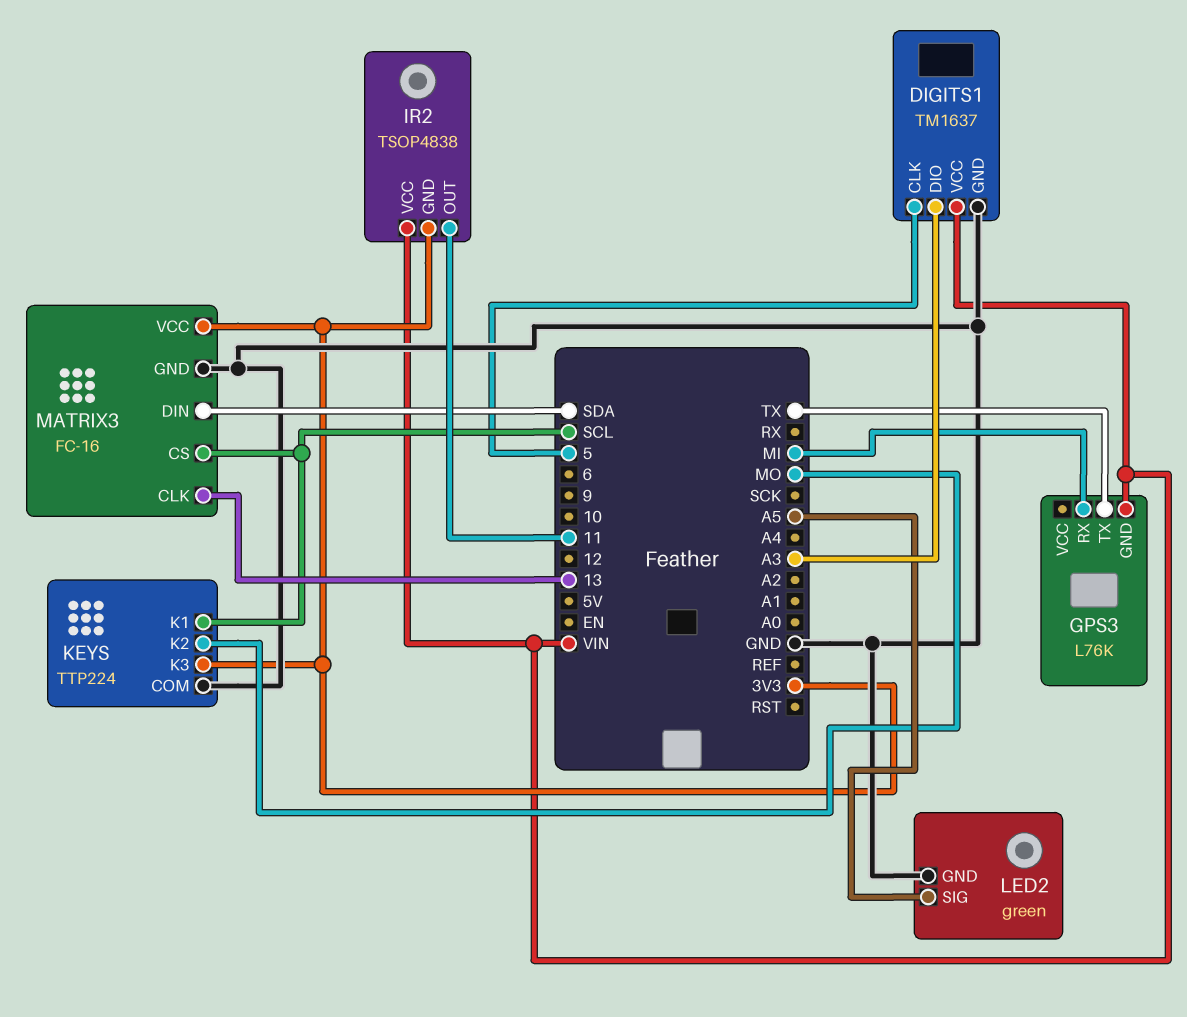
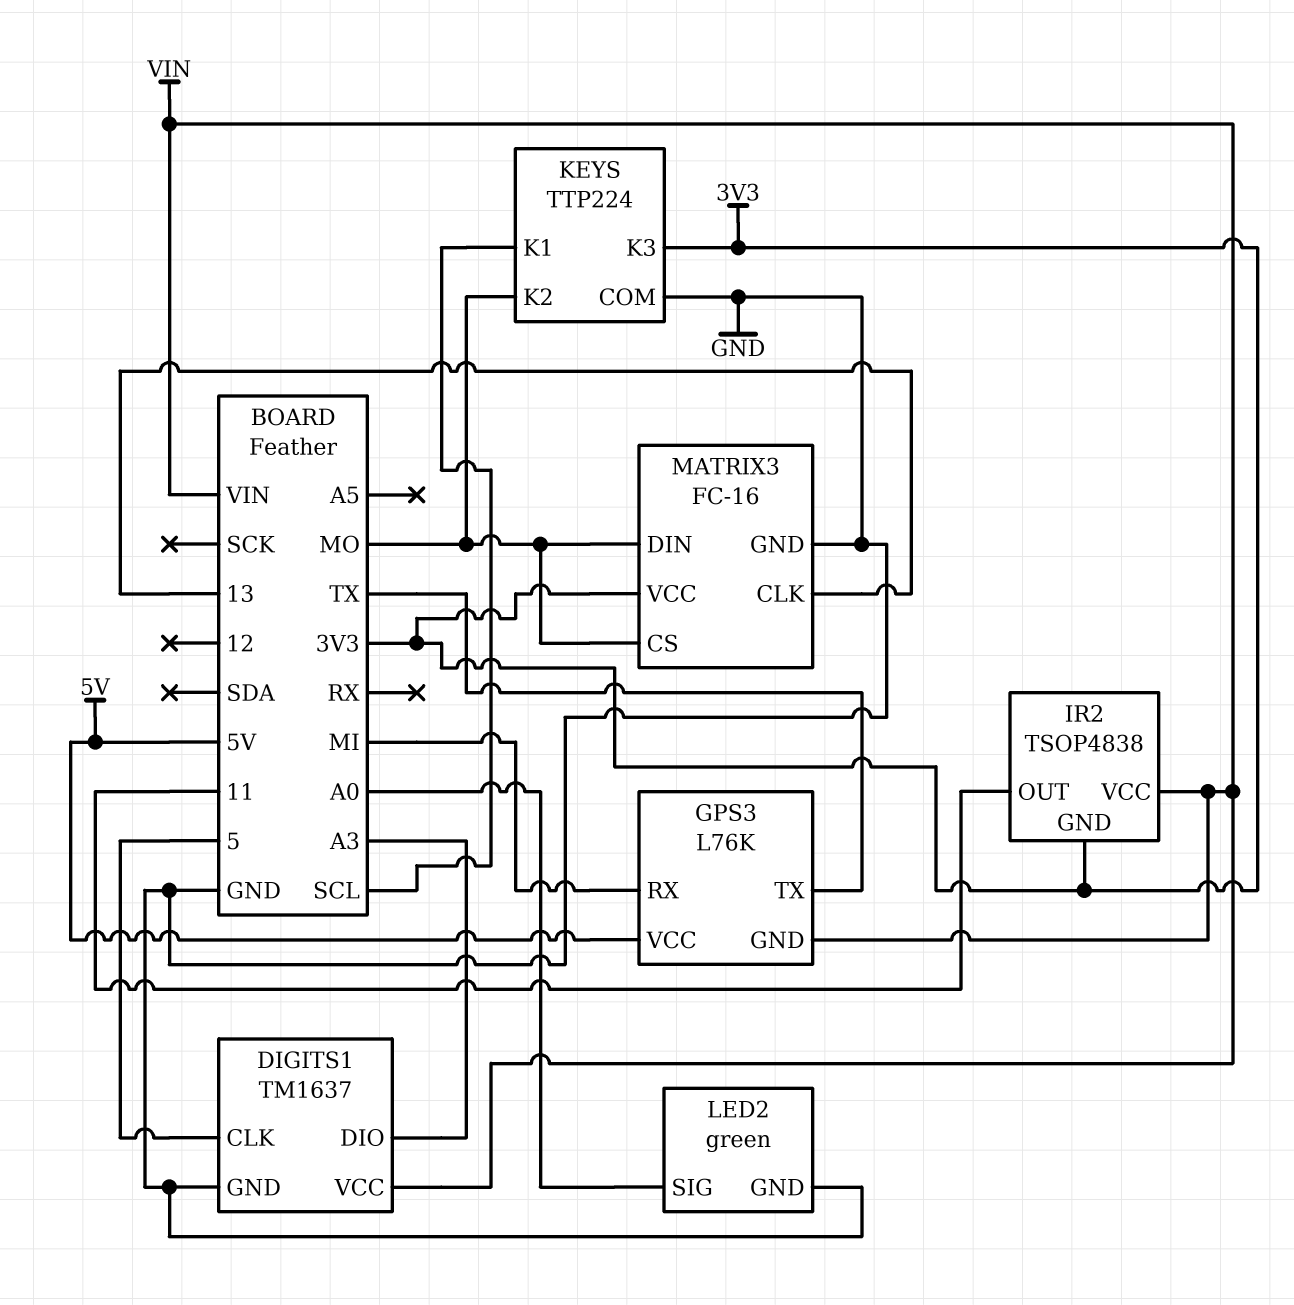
GPS3 pin VCC: none -> 5V
LED2 pin SIG: A5 -> A0
MATRIX3 pin CS: SCL -> MO
MATRIX3 pin DIN: SDA -> MO

